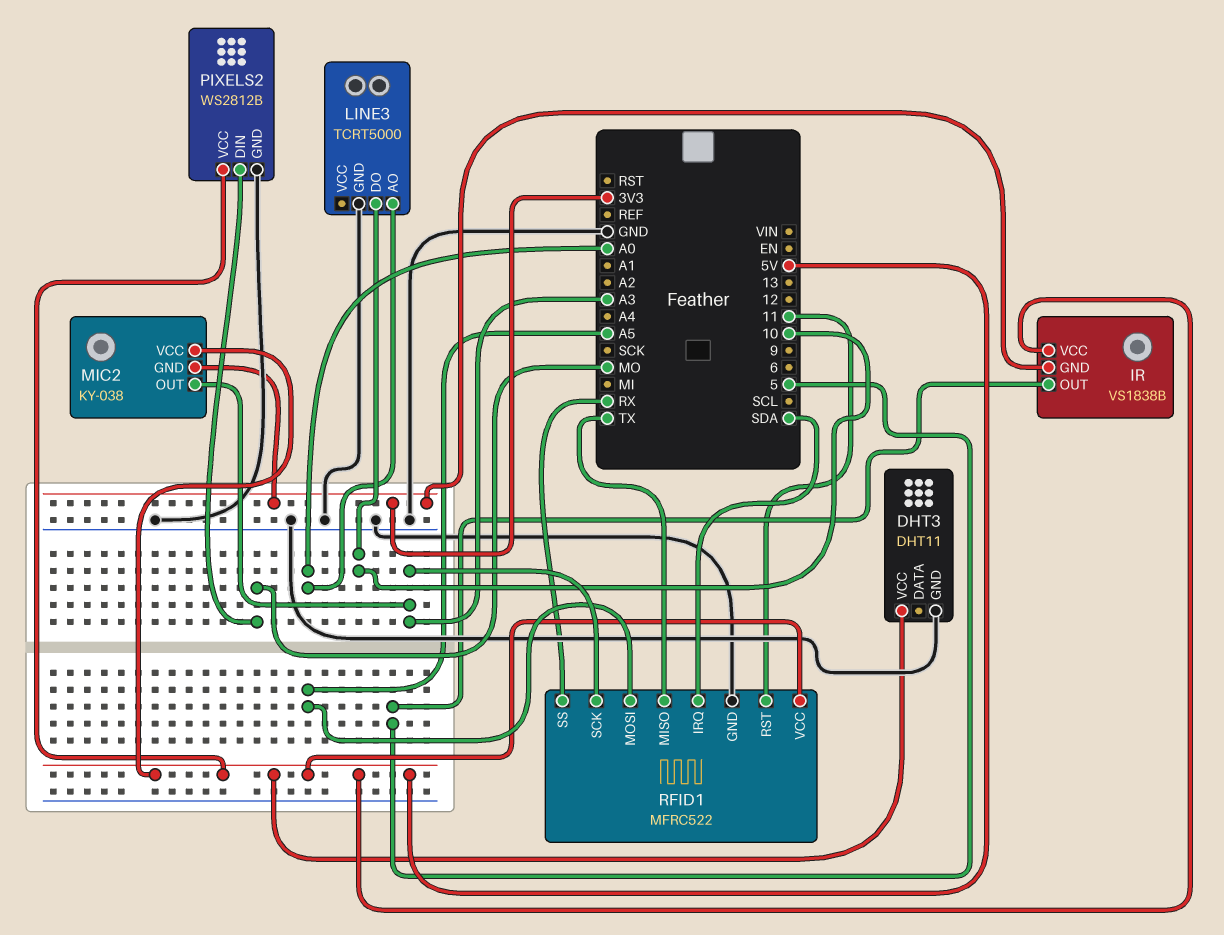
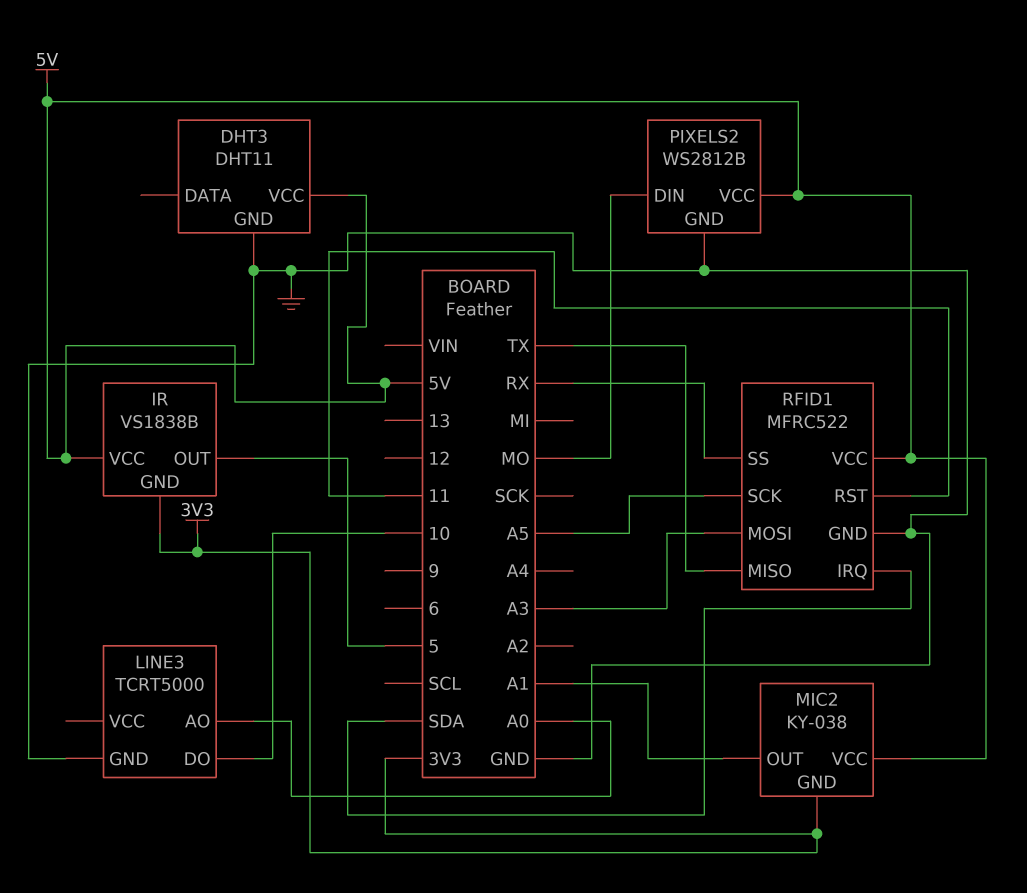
MIC2 pin OUT: A3 -> A1
RFID1 pin MOSI: A5 -> A3
RFID1 pin SCK: A3 -> A5

